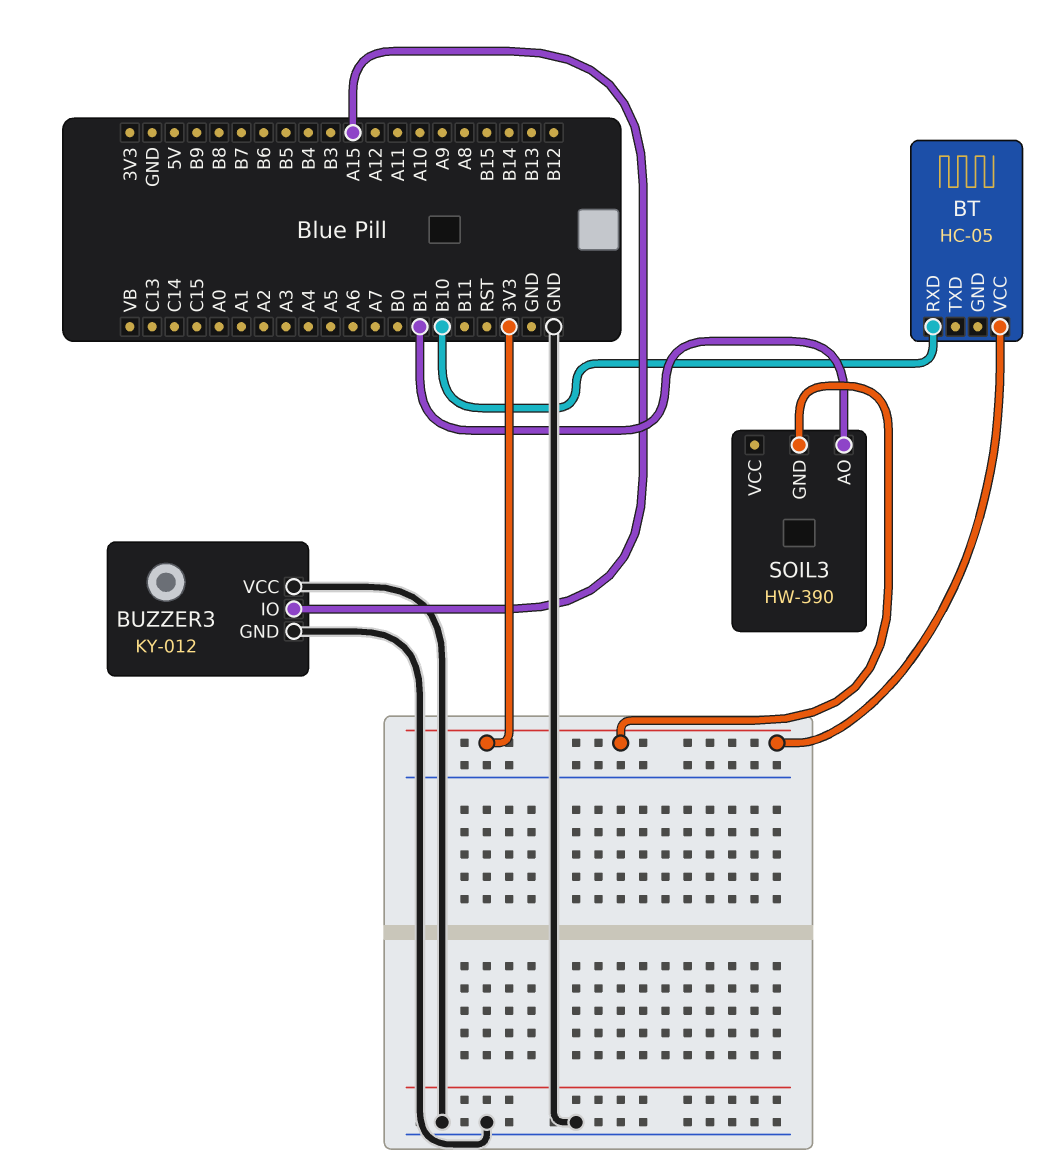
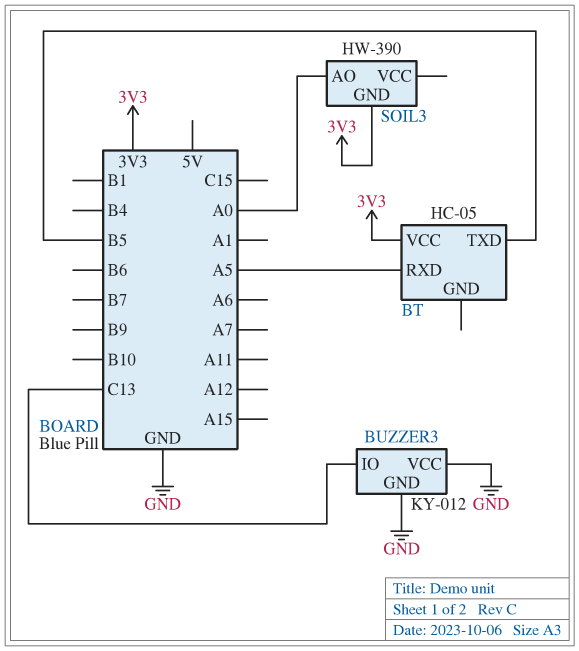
BT pin RXD: B10 -> A5
BT pin TXD: none -> B5
BUZZER3 pin IO: A15 -> C13
SOIL3 pin AO: B1 -> A0

